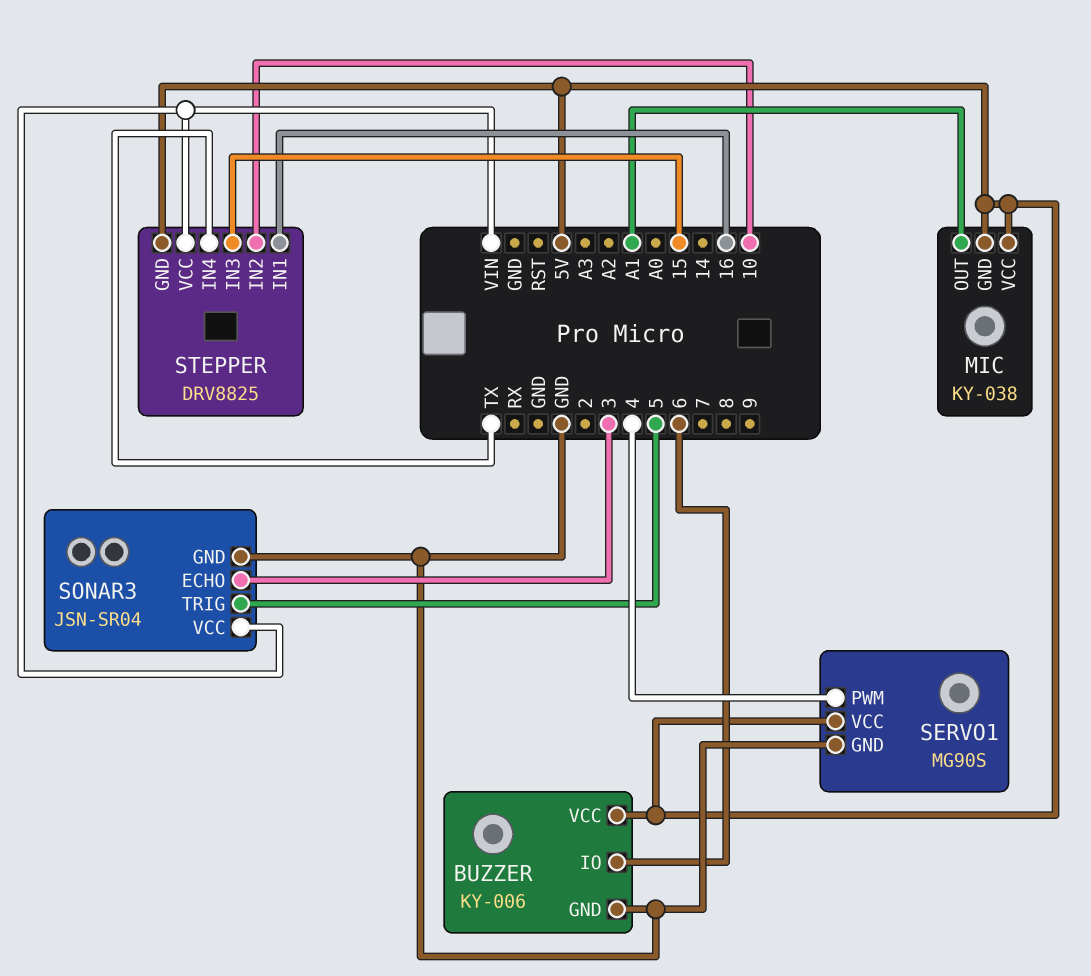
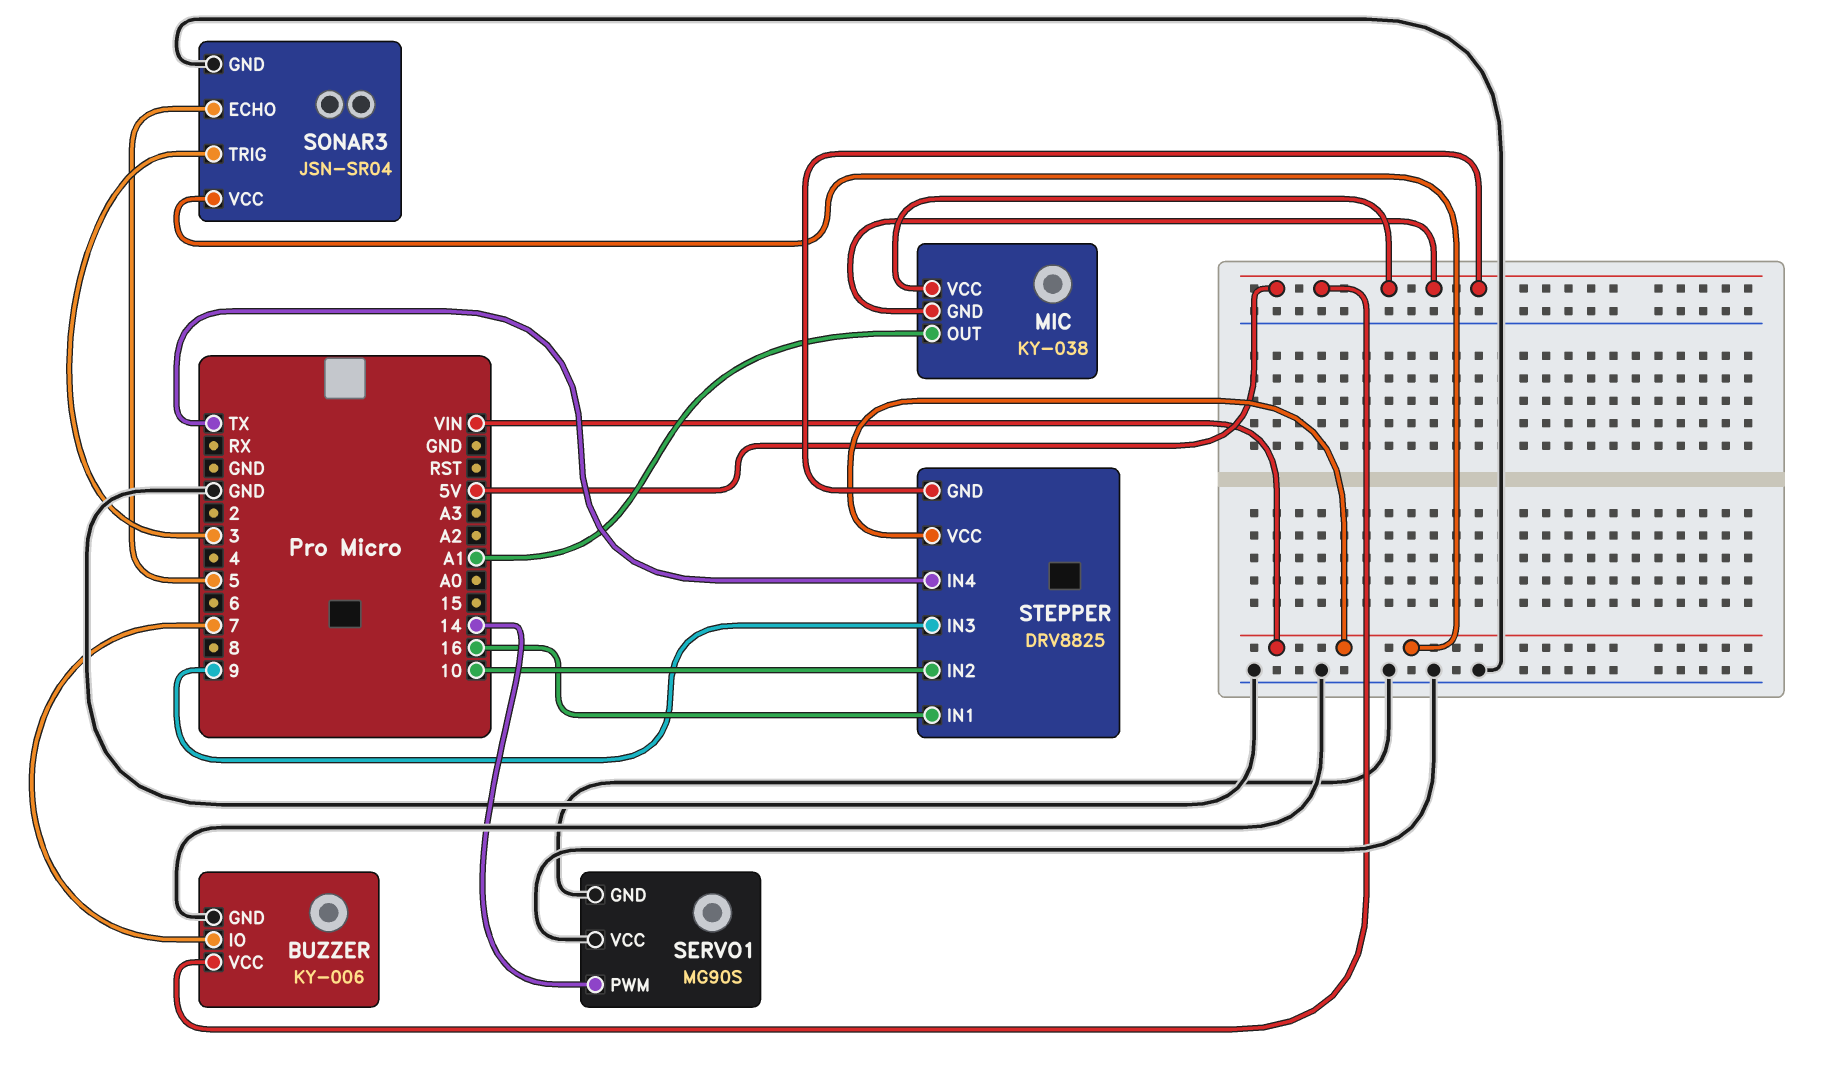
BUZZER pin IO: 6 -> 7
SERVO1 pin PWM: 4 -> 14
SERVO1 pin VCC: 5V -> GND
SONAR3 pin ECHO: 3 -> 5
SONAR3 pin TRIG: 5 -> 3
STEPPER pin IN3: 15 -> 9

